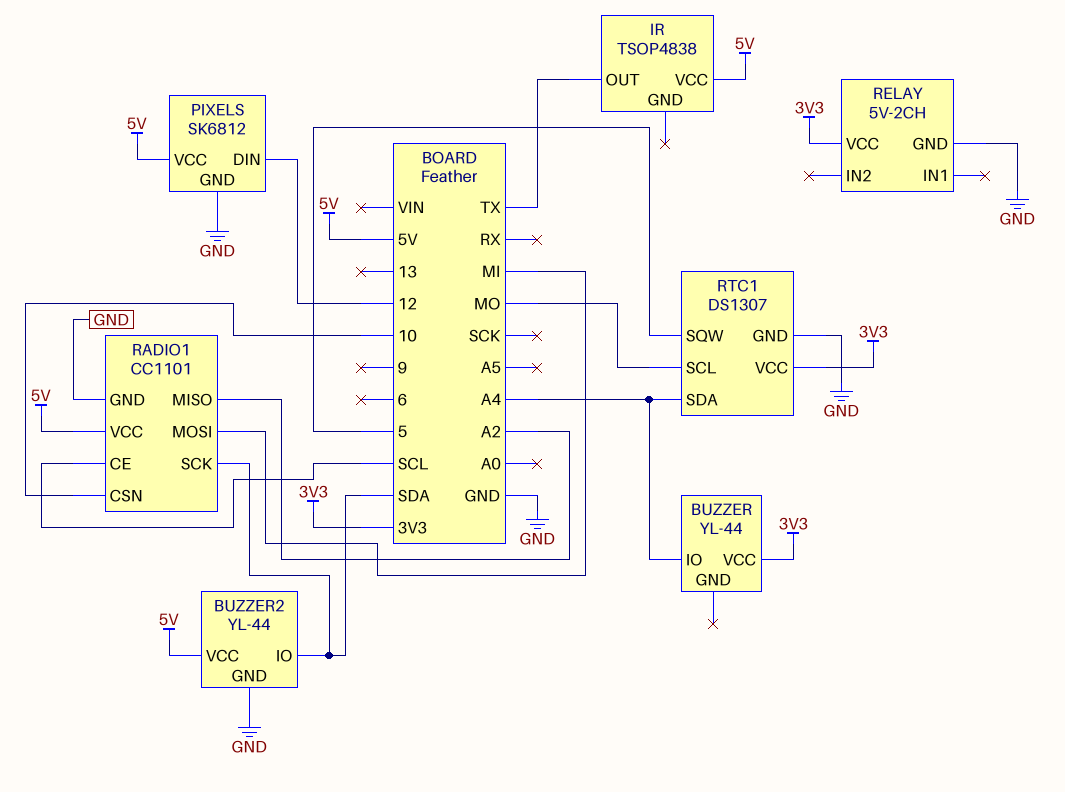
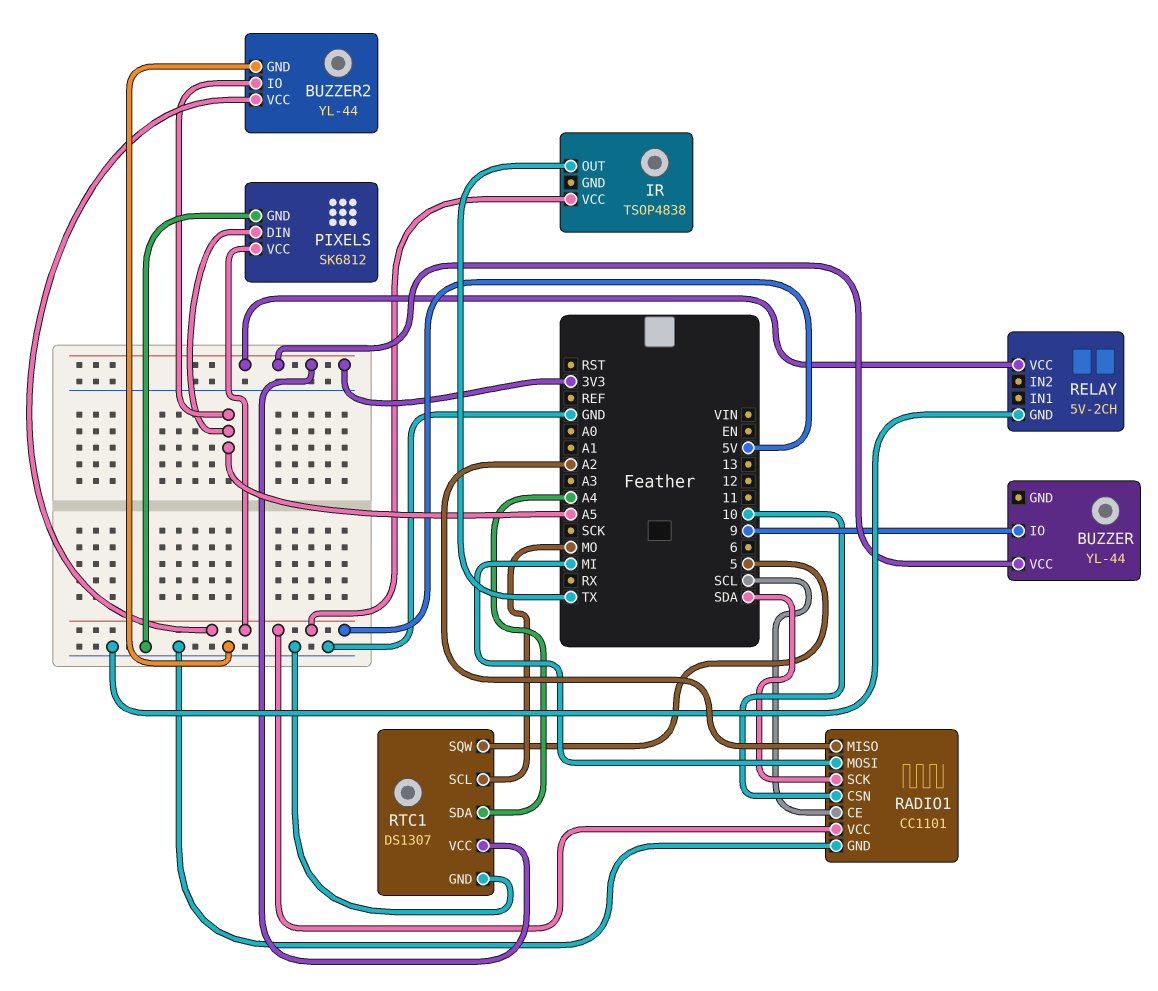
BUZZER pin IO: A4 -> 9
BUZZER2 pin IO: SDA -> A5
PIXELS pin DIN: 12 -> A5

